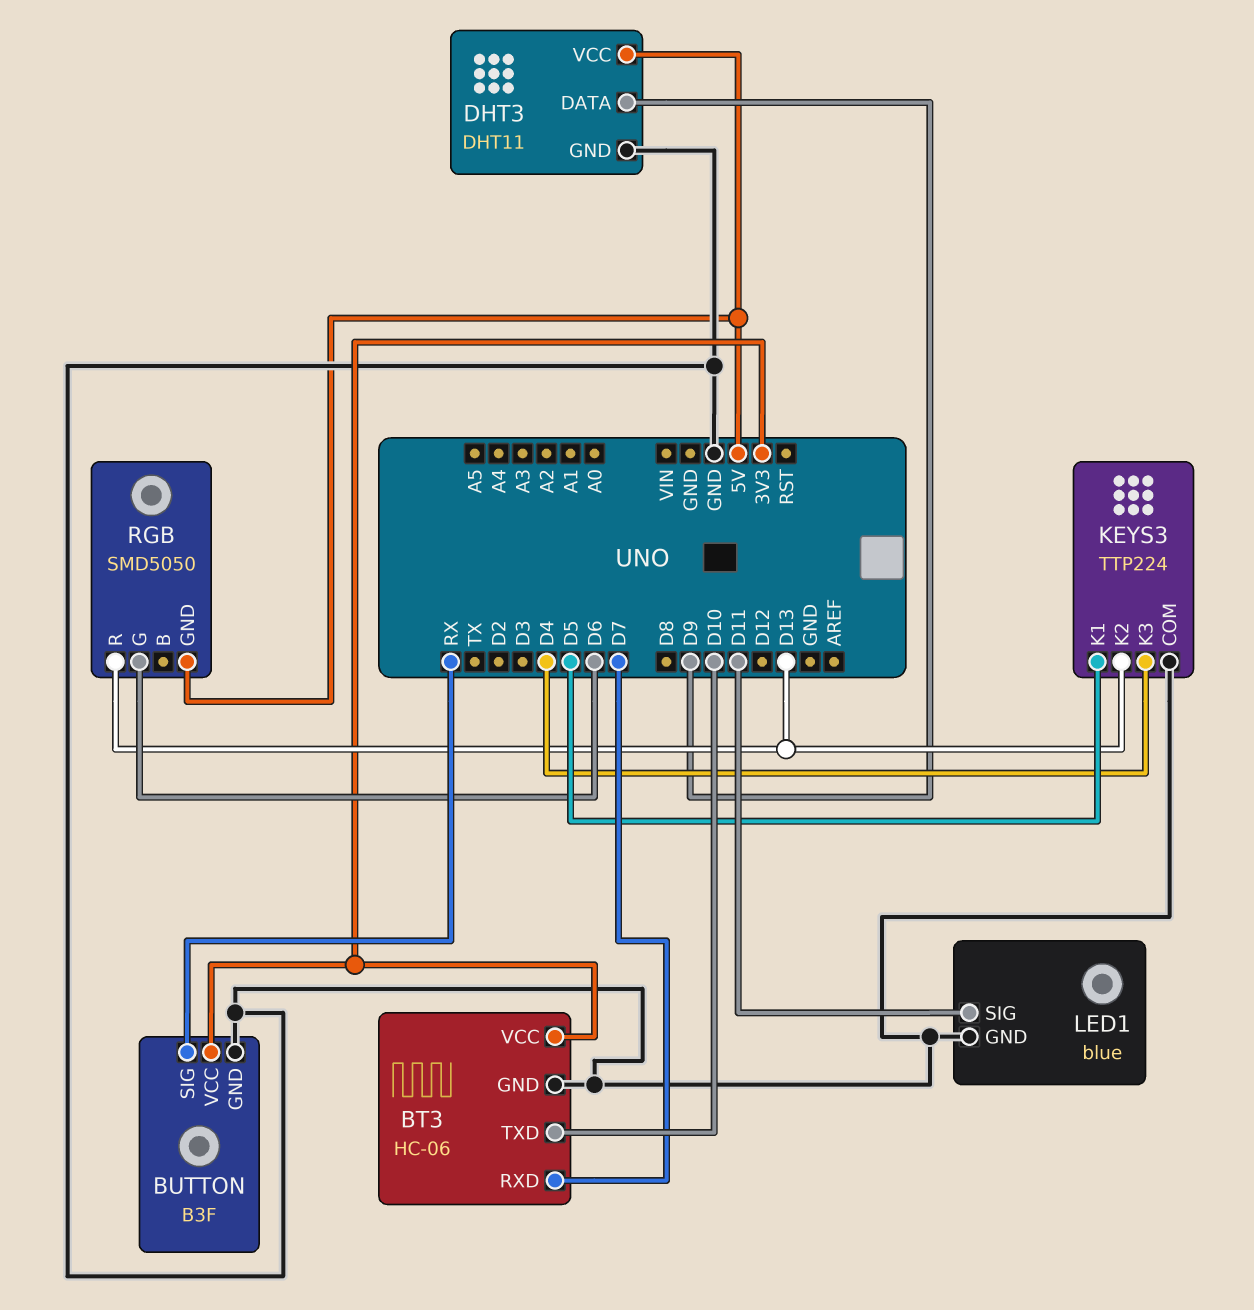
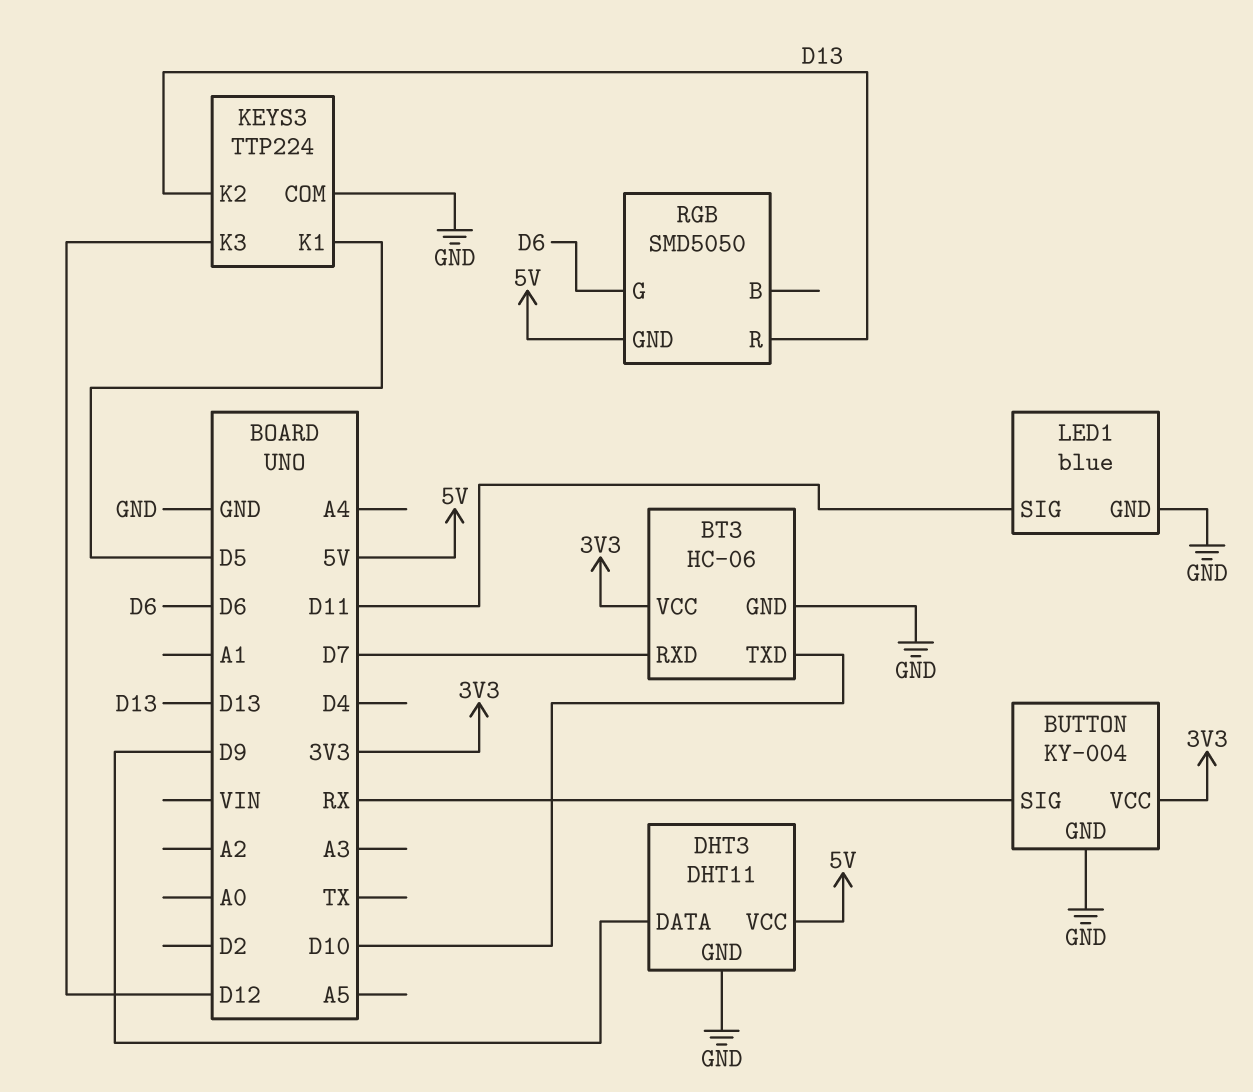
BUTTON: B3F -> KY-004
KEYS3 pin K3: D4 -> D12

